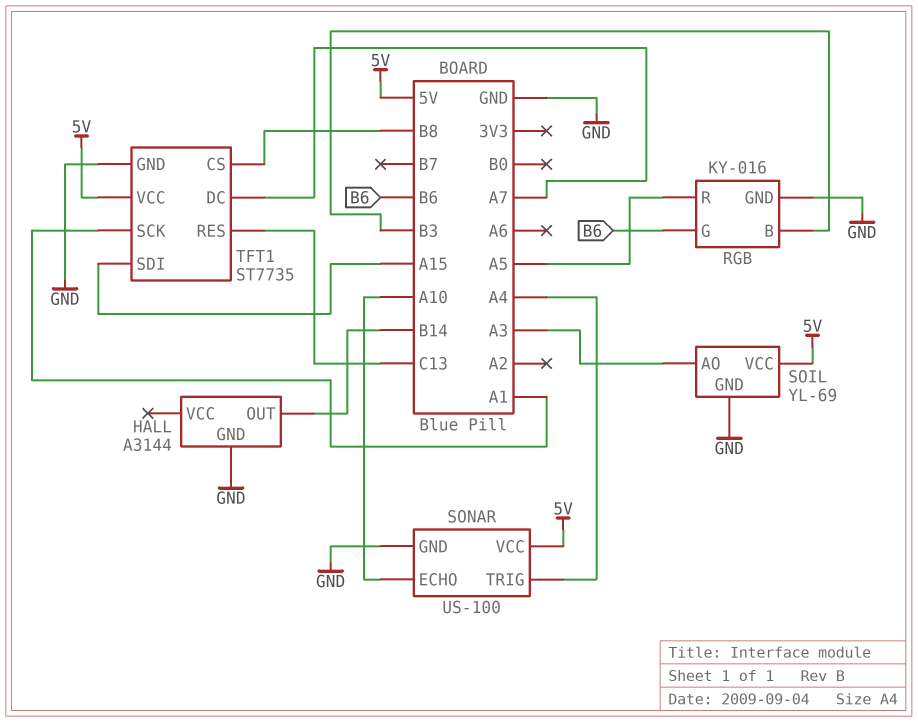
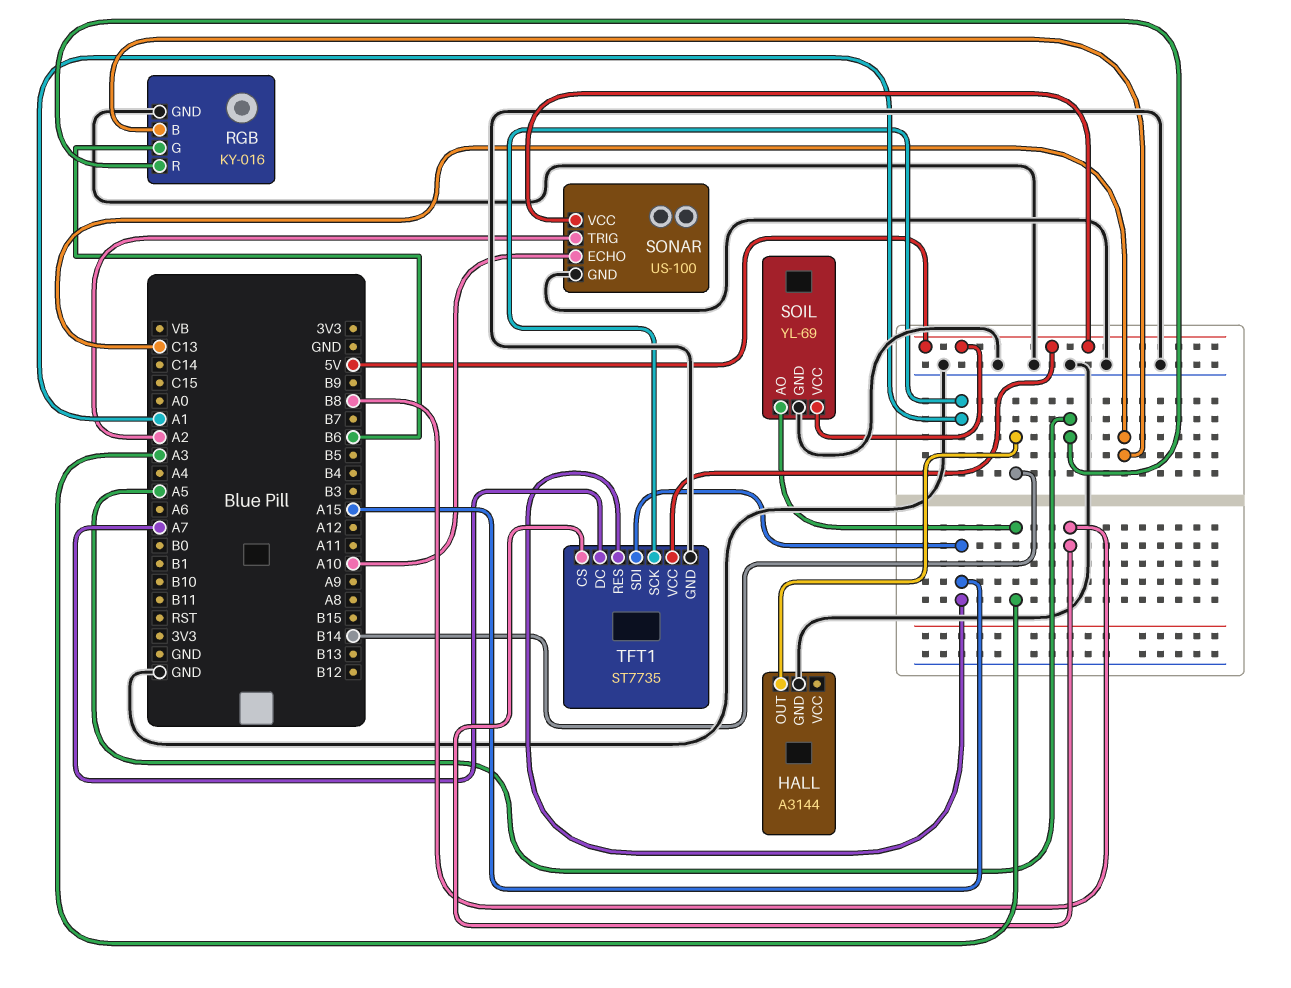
RGB pin B: B3 -> C13
SONAR pin TRIG: A4 -> A2
TFT1 pin RES: C13 -> A15

